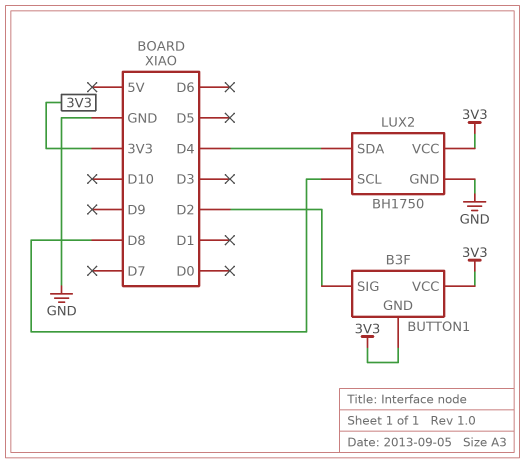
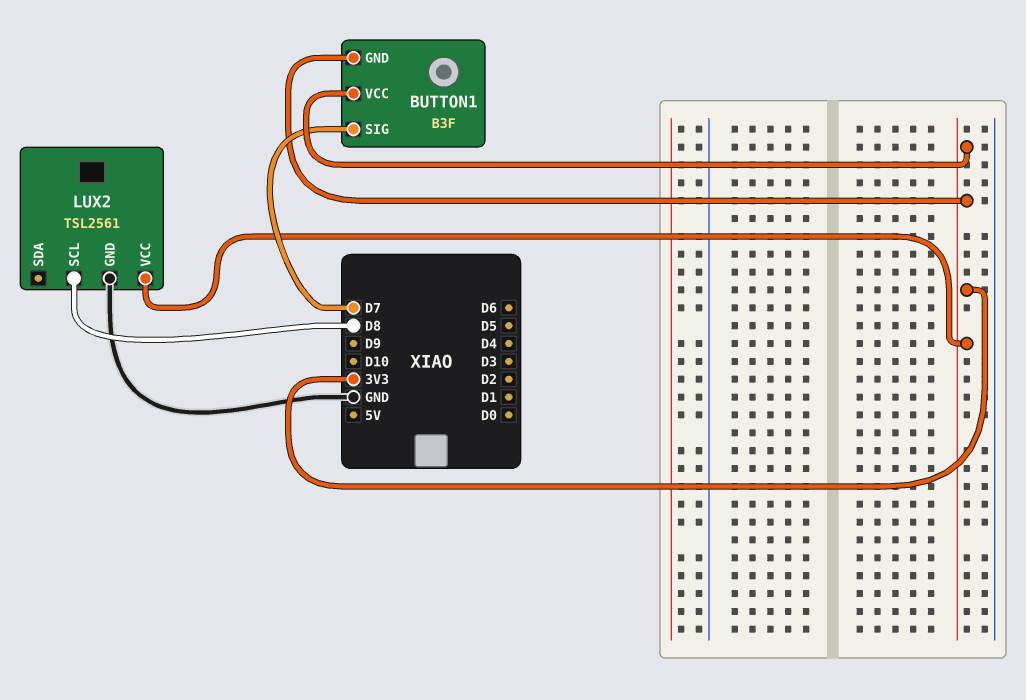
BUTTON1 pin SIG: D2 -> D7
LUX2: BH1750 -> TSL2561
LUX2 pin SDA: D4 -> none

